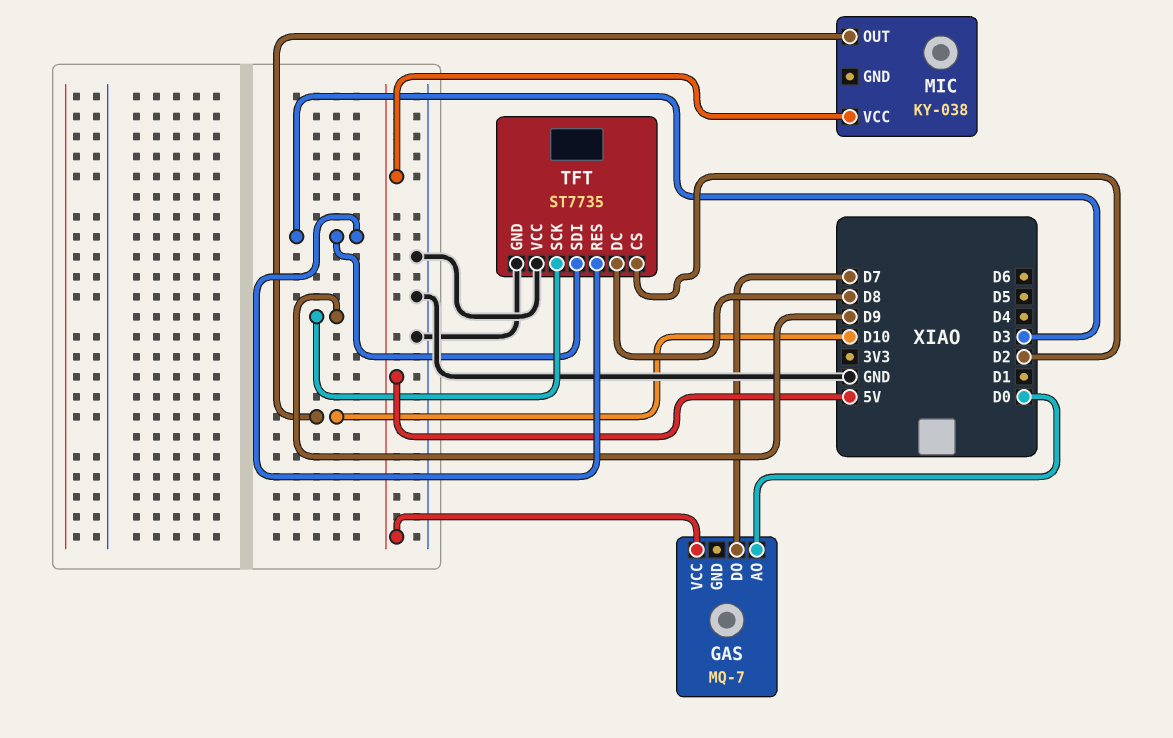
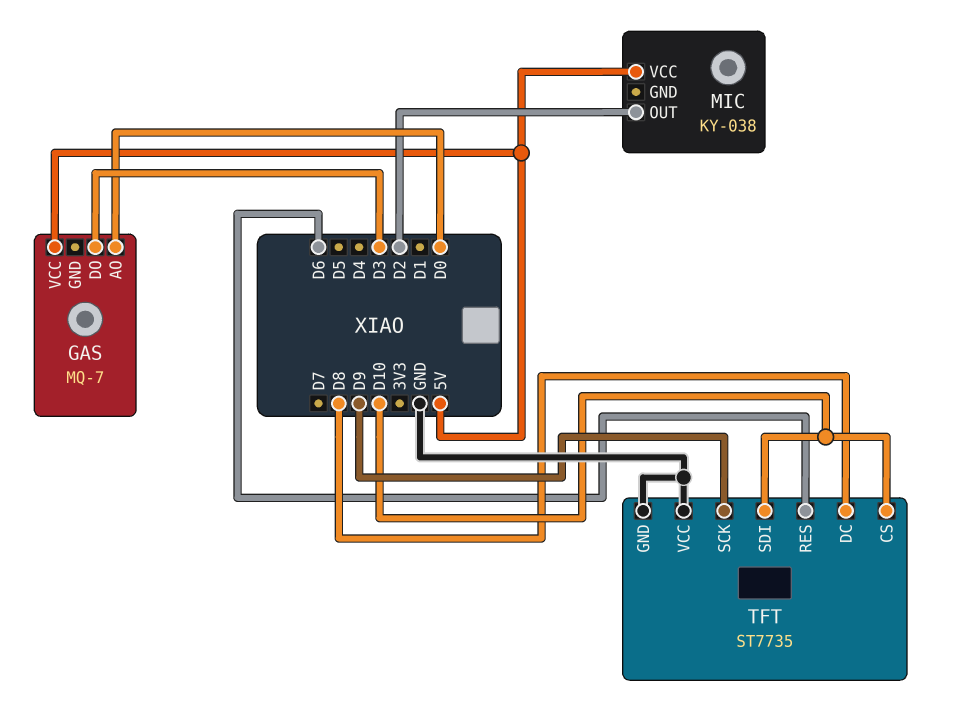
GAS pin DO: D7 -> D3
MIC pin OUT: D10 -> D2
TFT pin CS: D2 -> D10
TFT pin RES: D3 -> D6
TFT pin SDI: D3 -> D10

